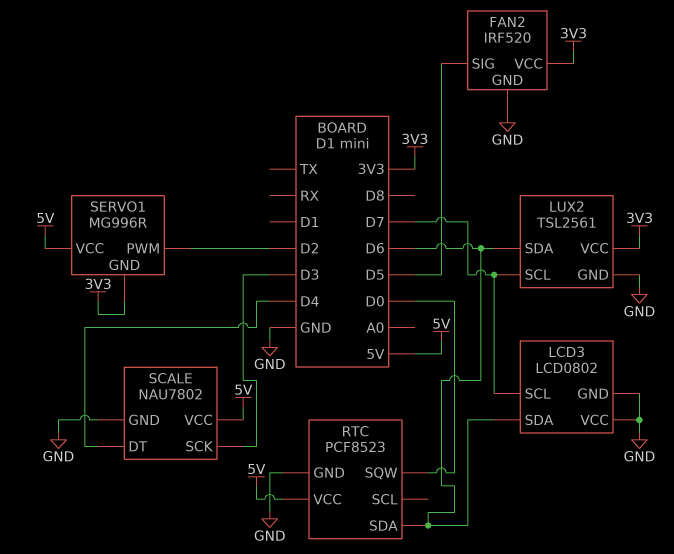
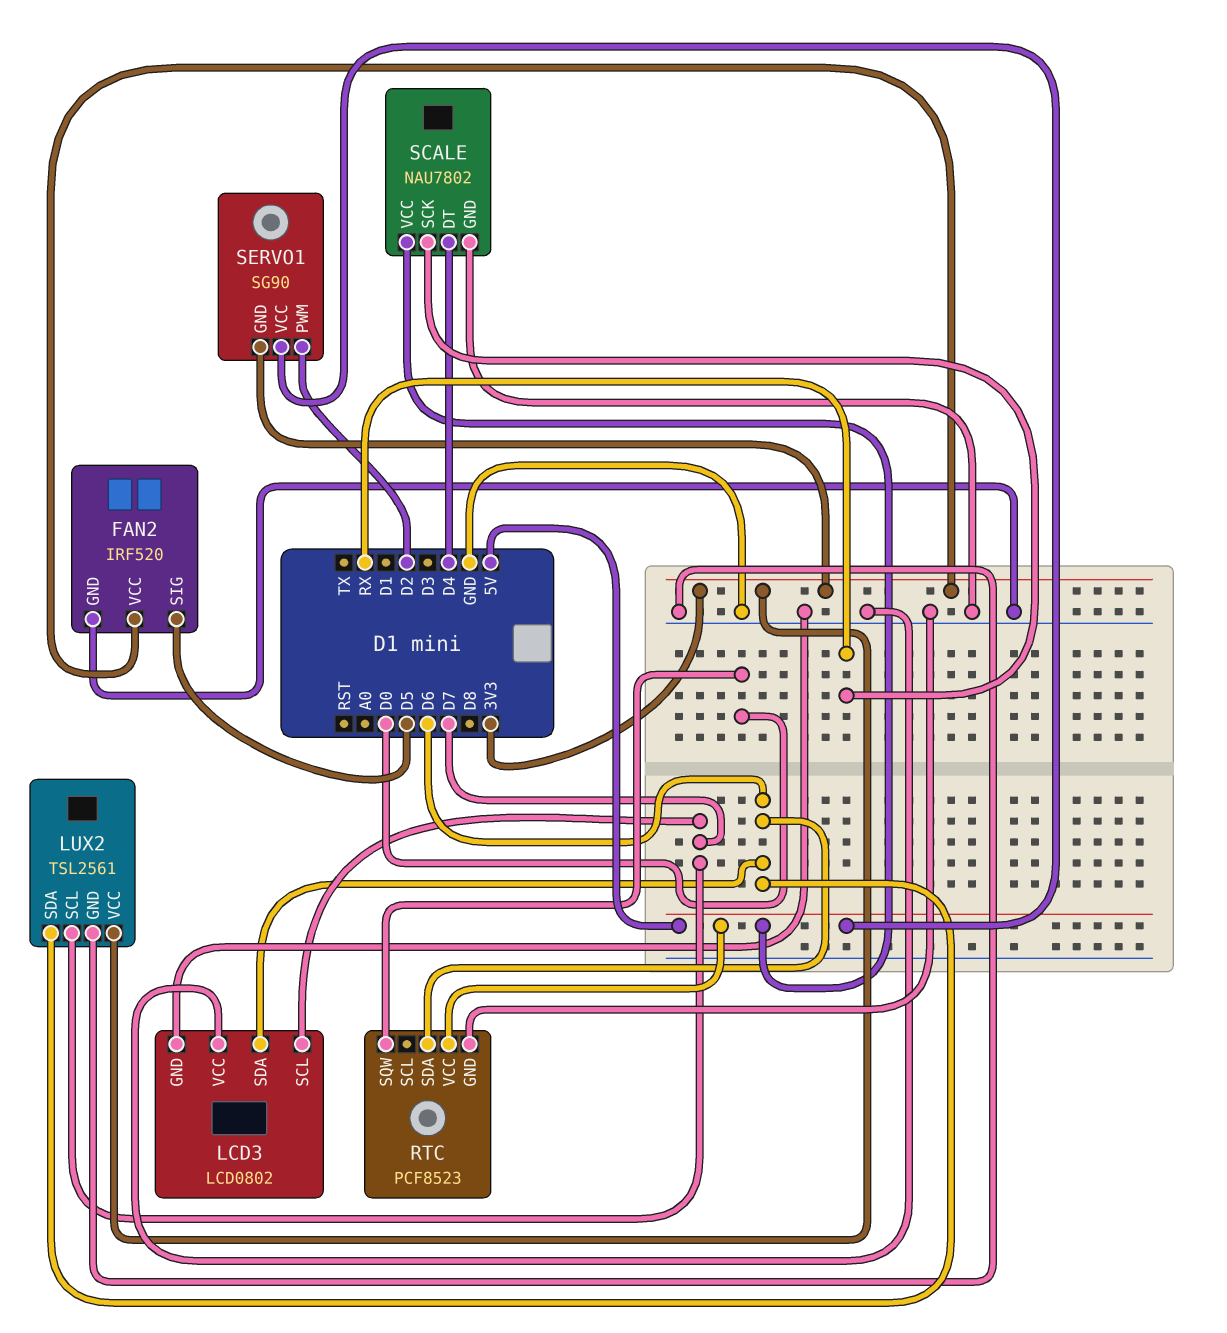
SCALE pin SCK: D3 -> RX
SERVO1: MG996R -> SG90

